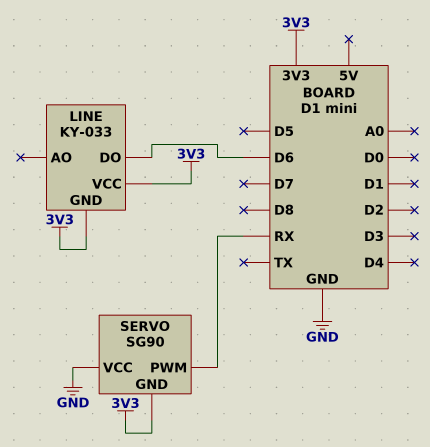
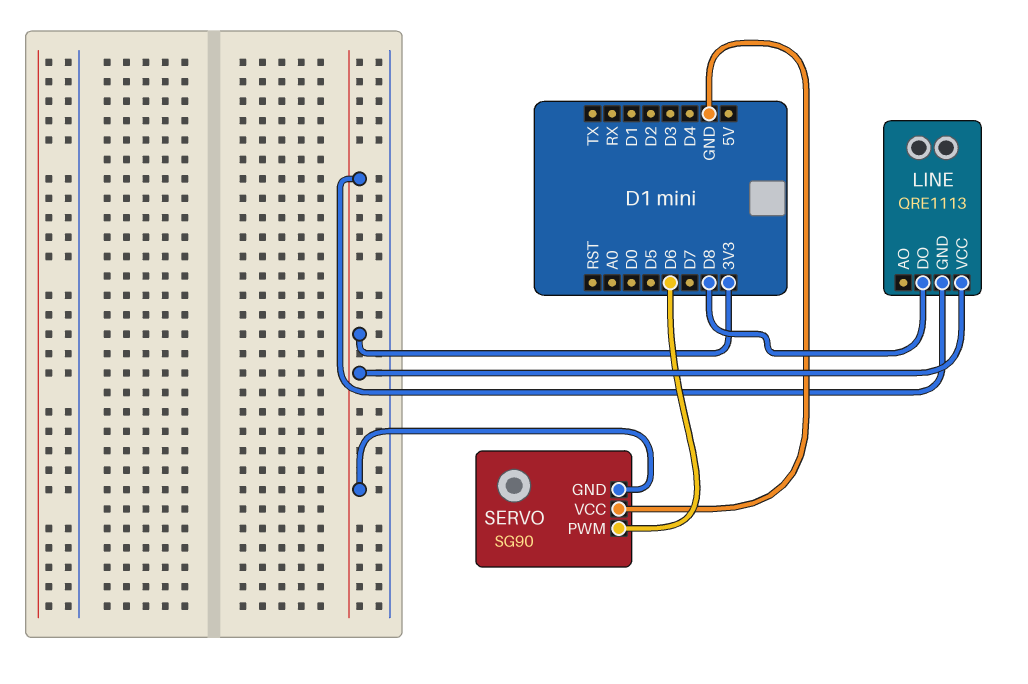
LINE: KY-033 -> QRE1113
LINE pin DO: D6 -> D8
SERVO pin PWM: RX -> D6

